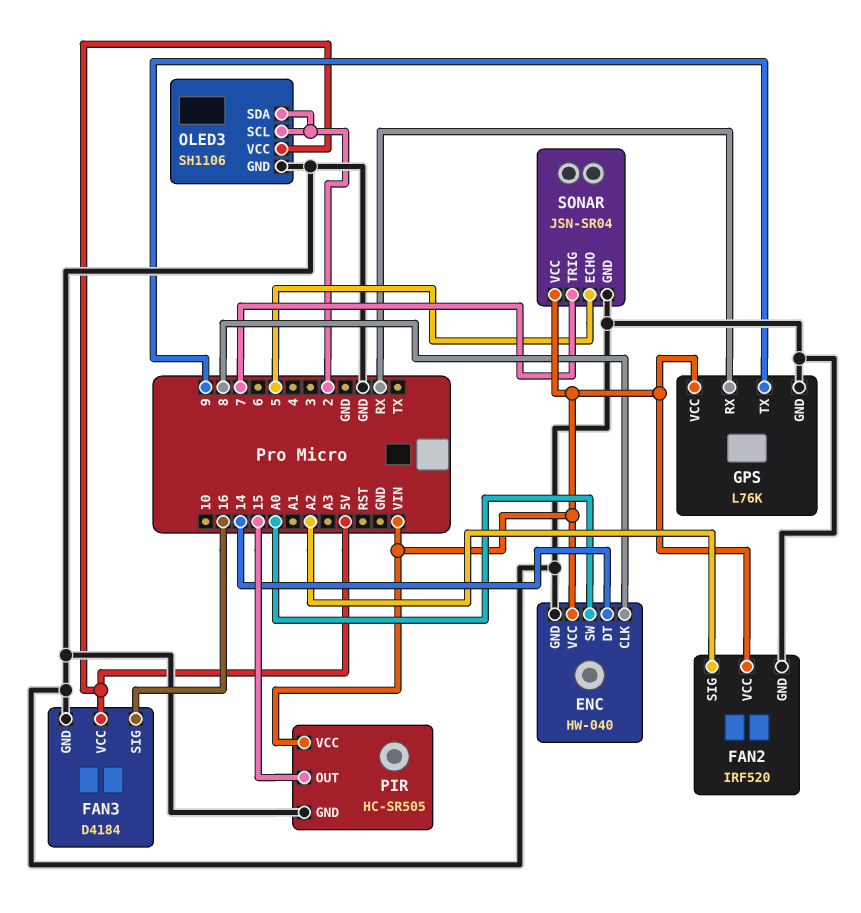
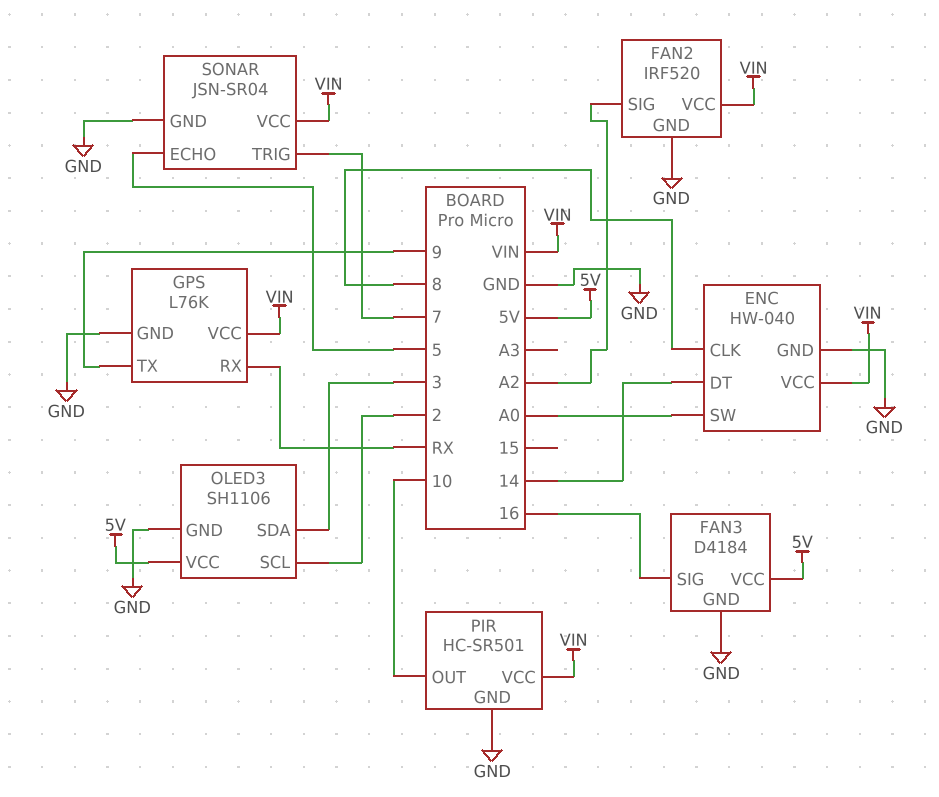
OLED3 pin SDA: 2 -> 3
PIR: HC-SR505 -> HC-SR501
PIR pin OUT: 15 -> 10

